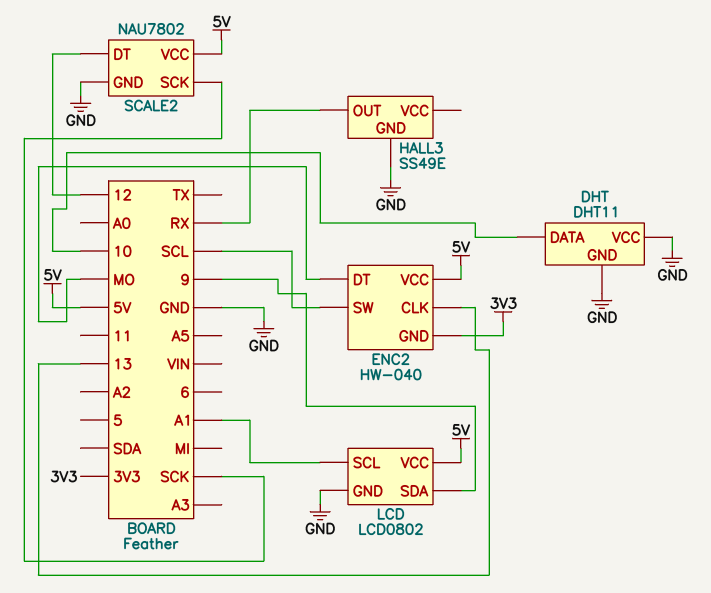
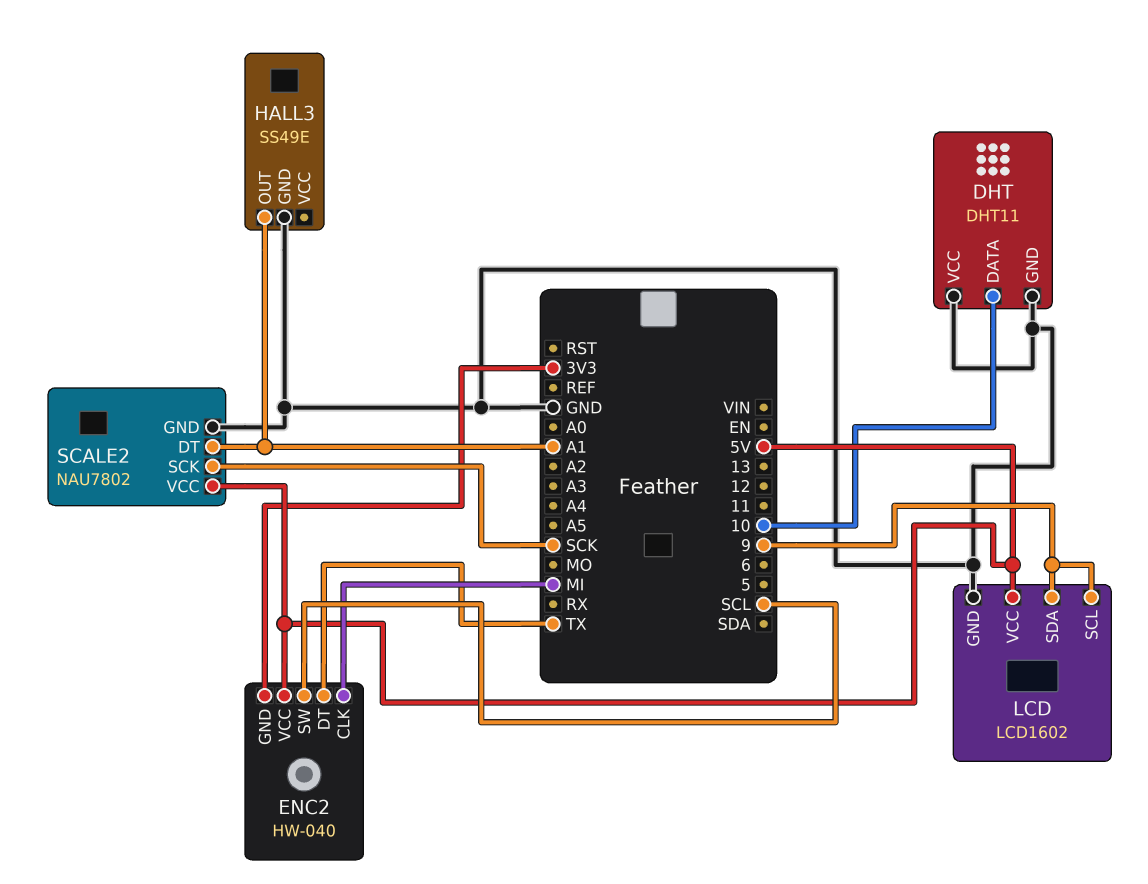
ENC2 pin CLK: 13 -> MI
ENC2 pin DT: MO -> TX
HALL3 pin OUT: RX -> A1
LCD: LCD0802 -> LCD1602
LCD pin SCL: A1 -> 9
SCALE2 pin DT: 12 -> A1

